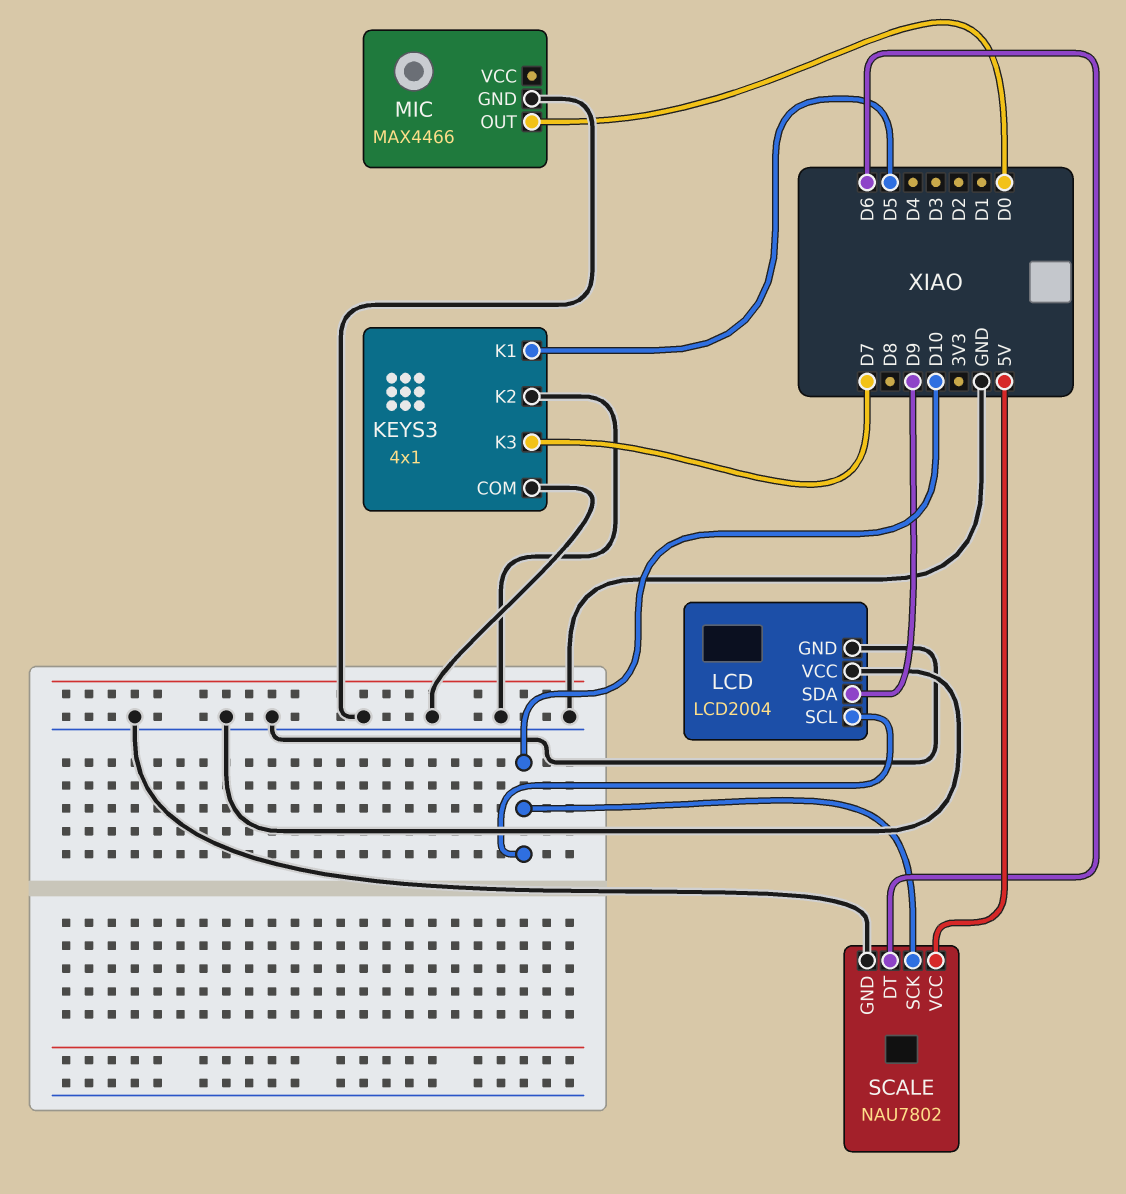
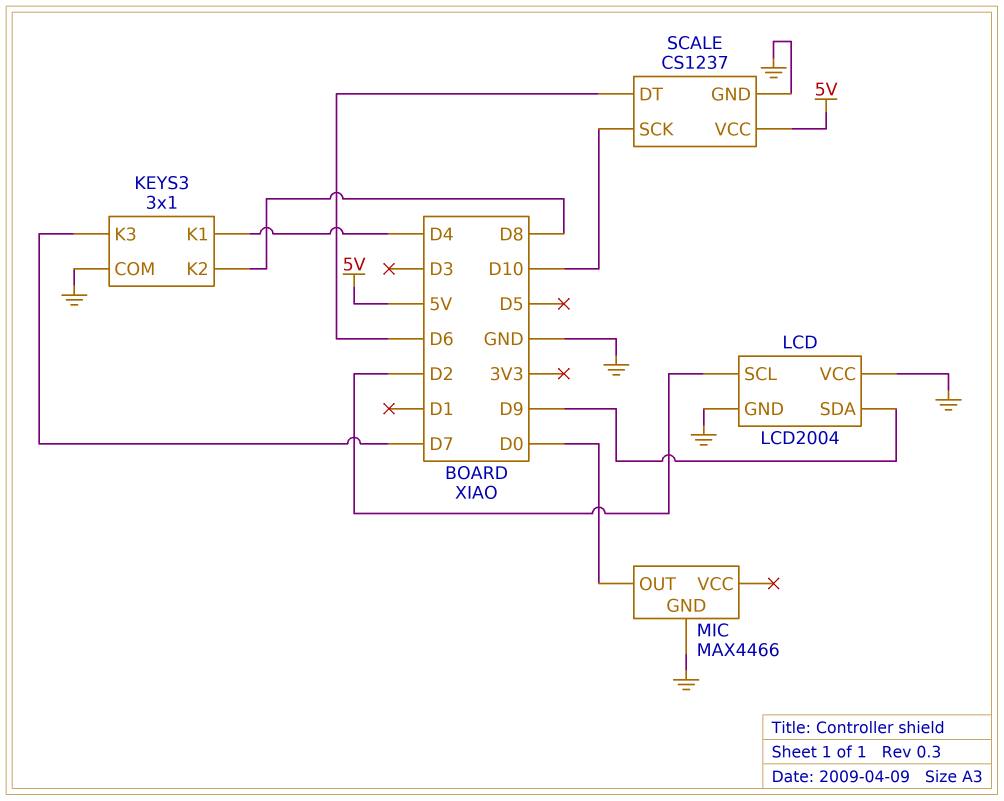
KEYS3: 4x1 -> 3x1
KEYS3 pin K1: D5 -> D4
KEYS3 pin K2: GND -> D8
LCD pin SCL: D10 -> D2
SCALE: NAU7802 -> CS1237

